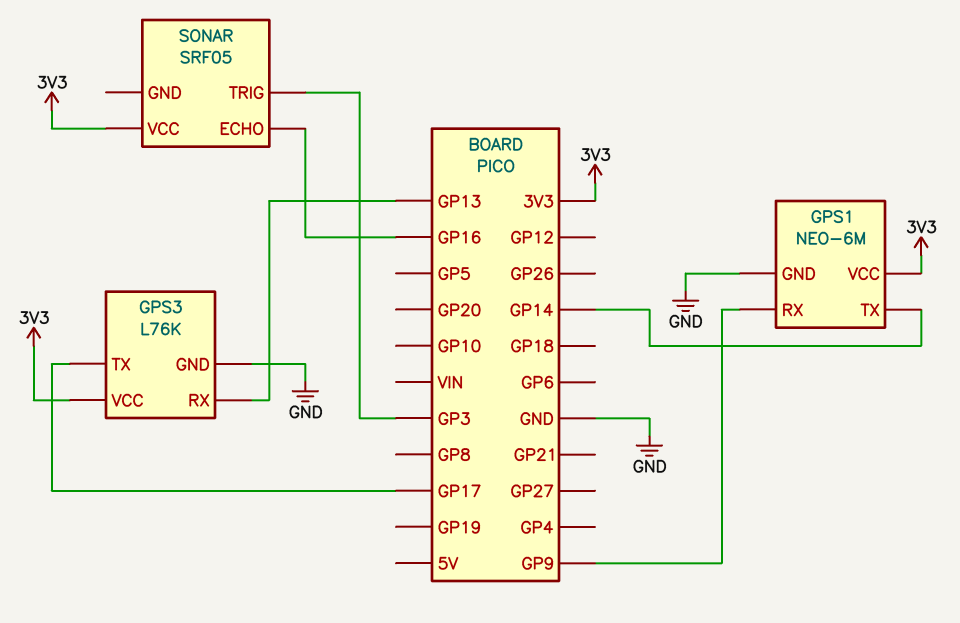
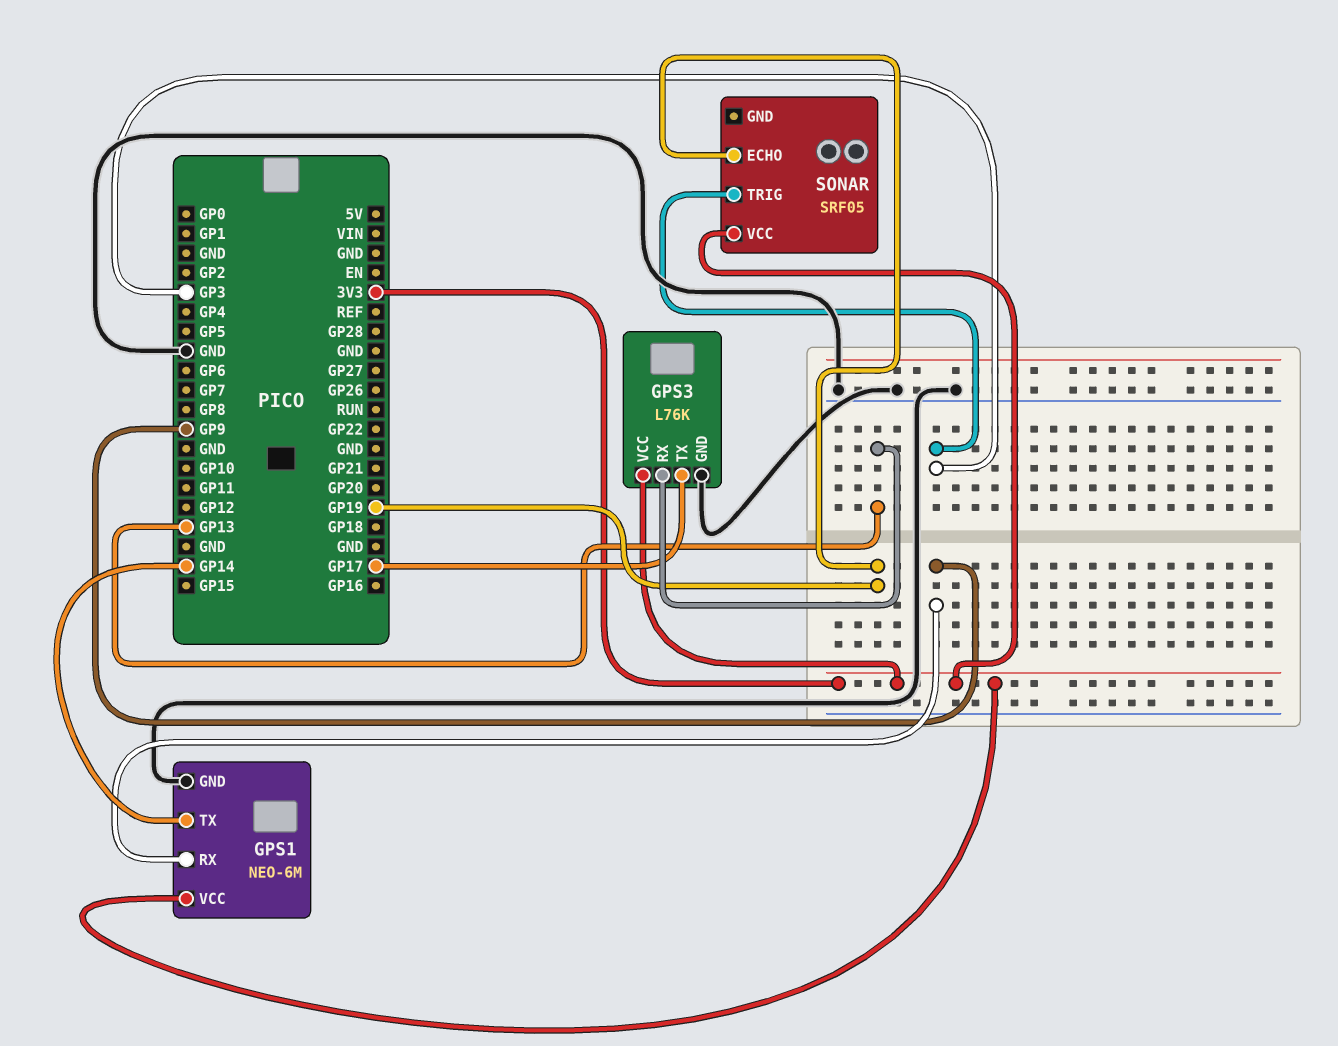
SONAR pin ECHO: GP16 -> GP19

